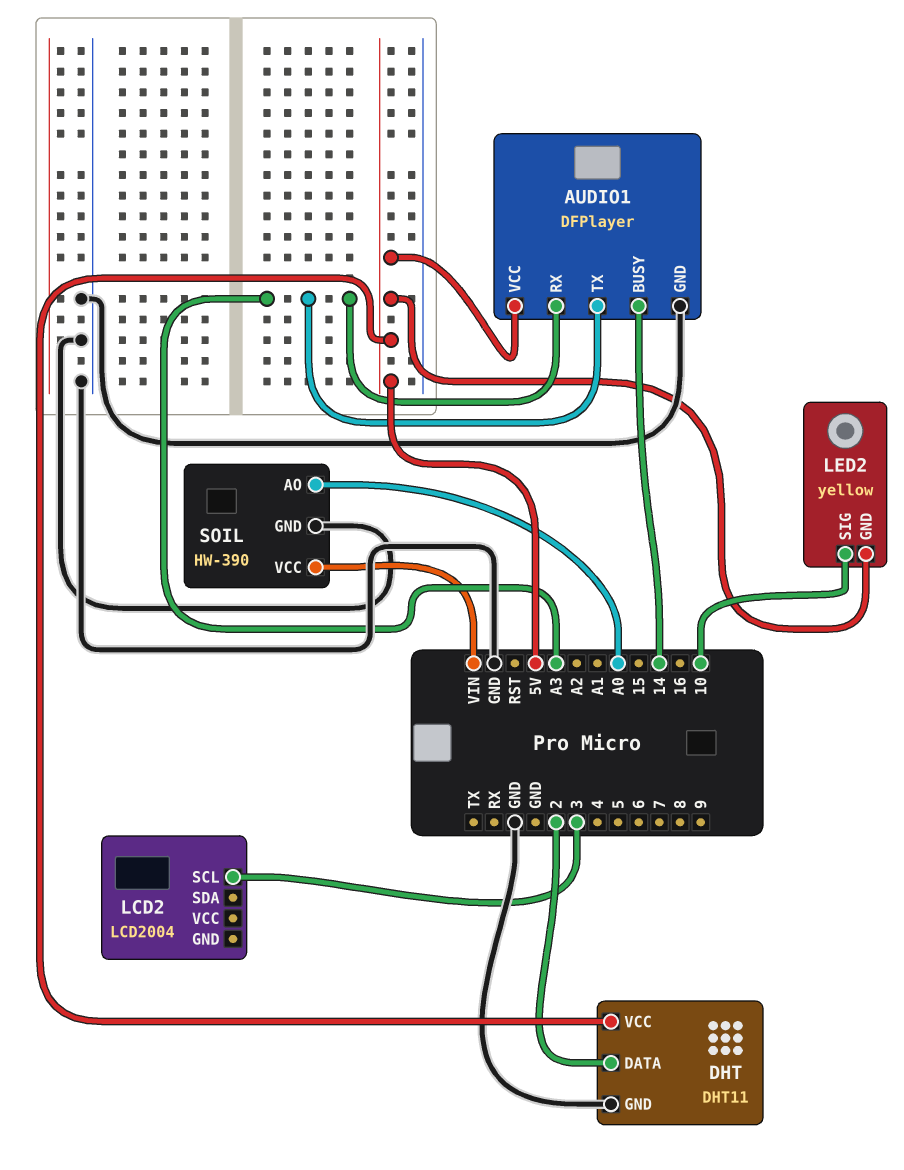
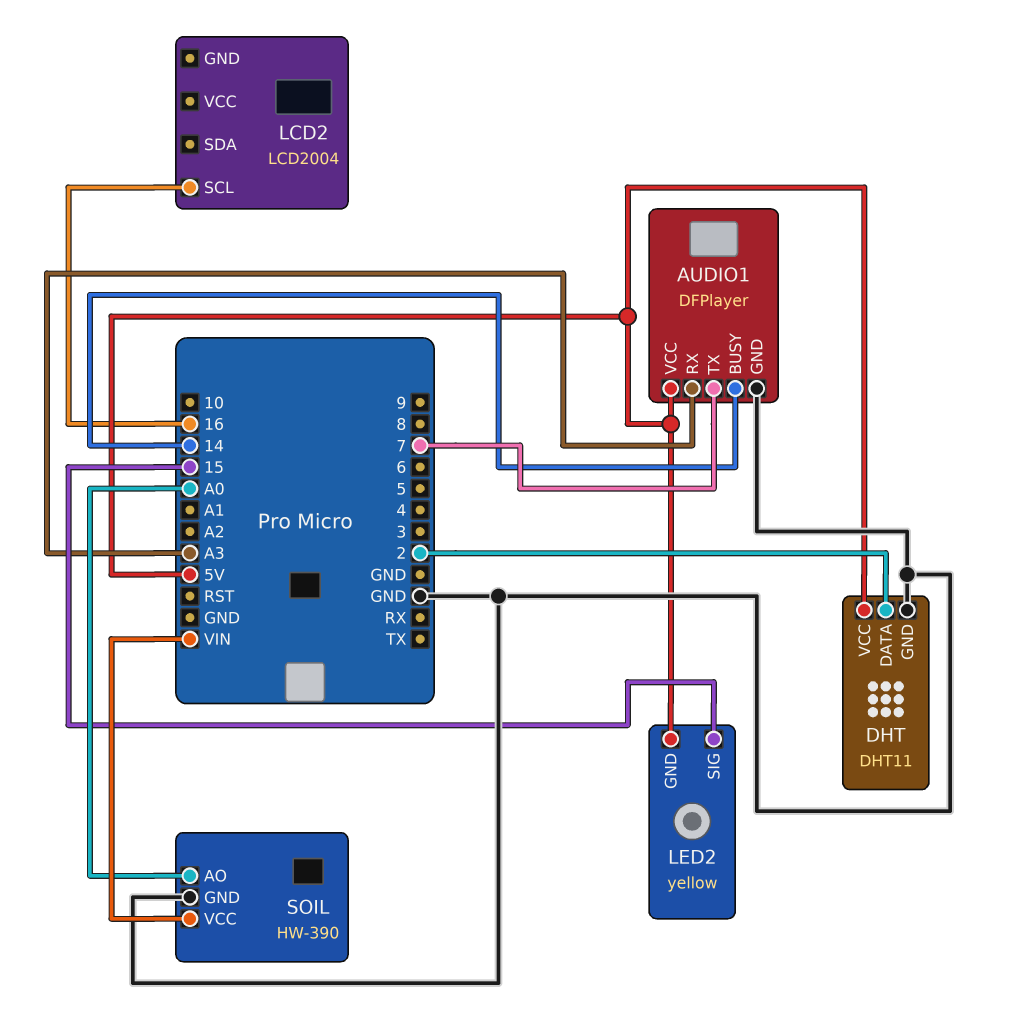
AUDIO1 pin TX: A3 -> 7
LCD2 pin SCL: 3 -> 16
LED2 pin SIG: 10 -> 15

